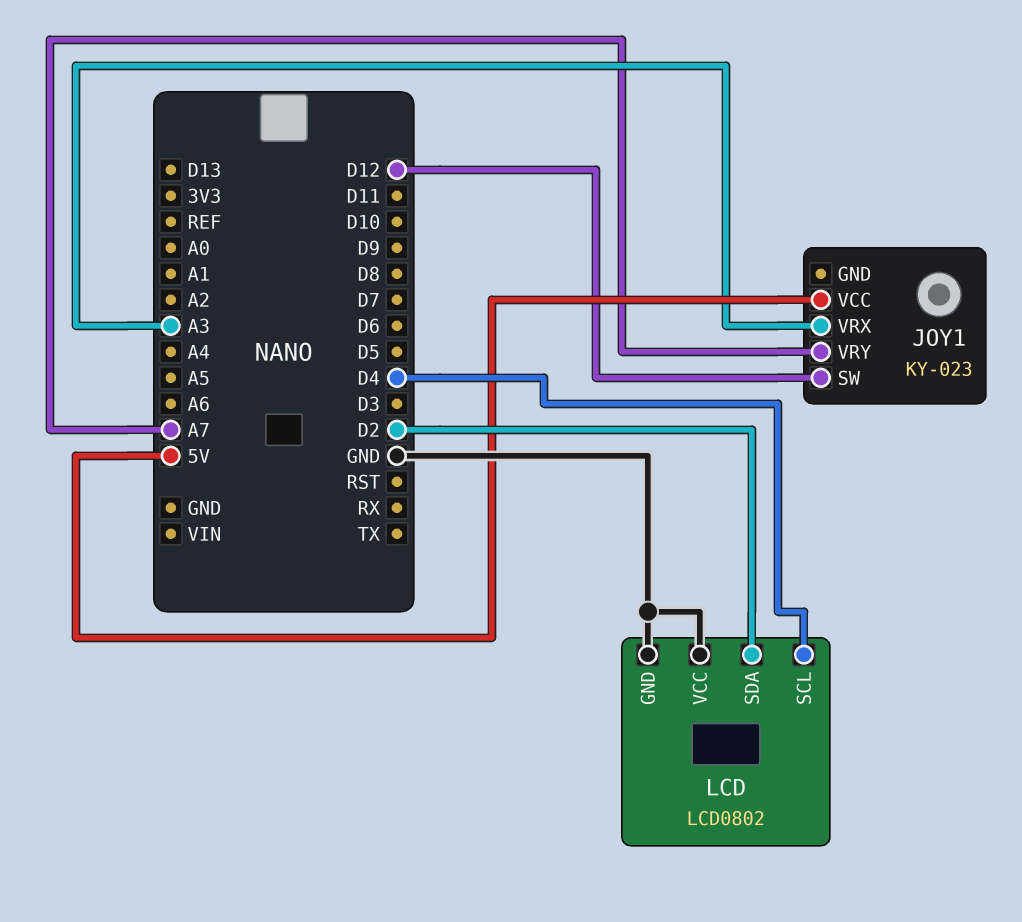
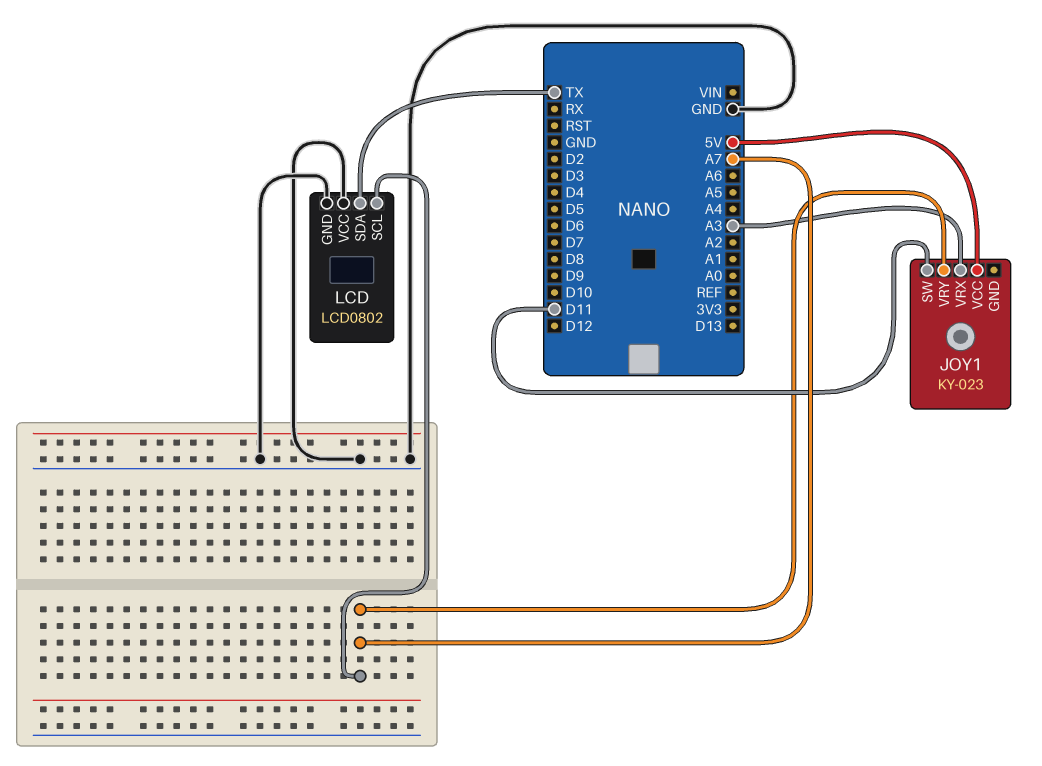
JOY1 pin SW: D12 -> D11
LCD pin SCL: D4 -> A7
LCD pin SDA: D2 -> TX

